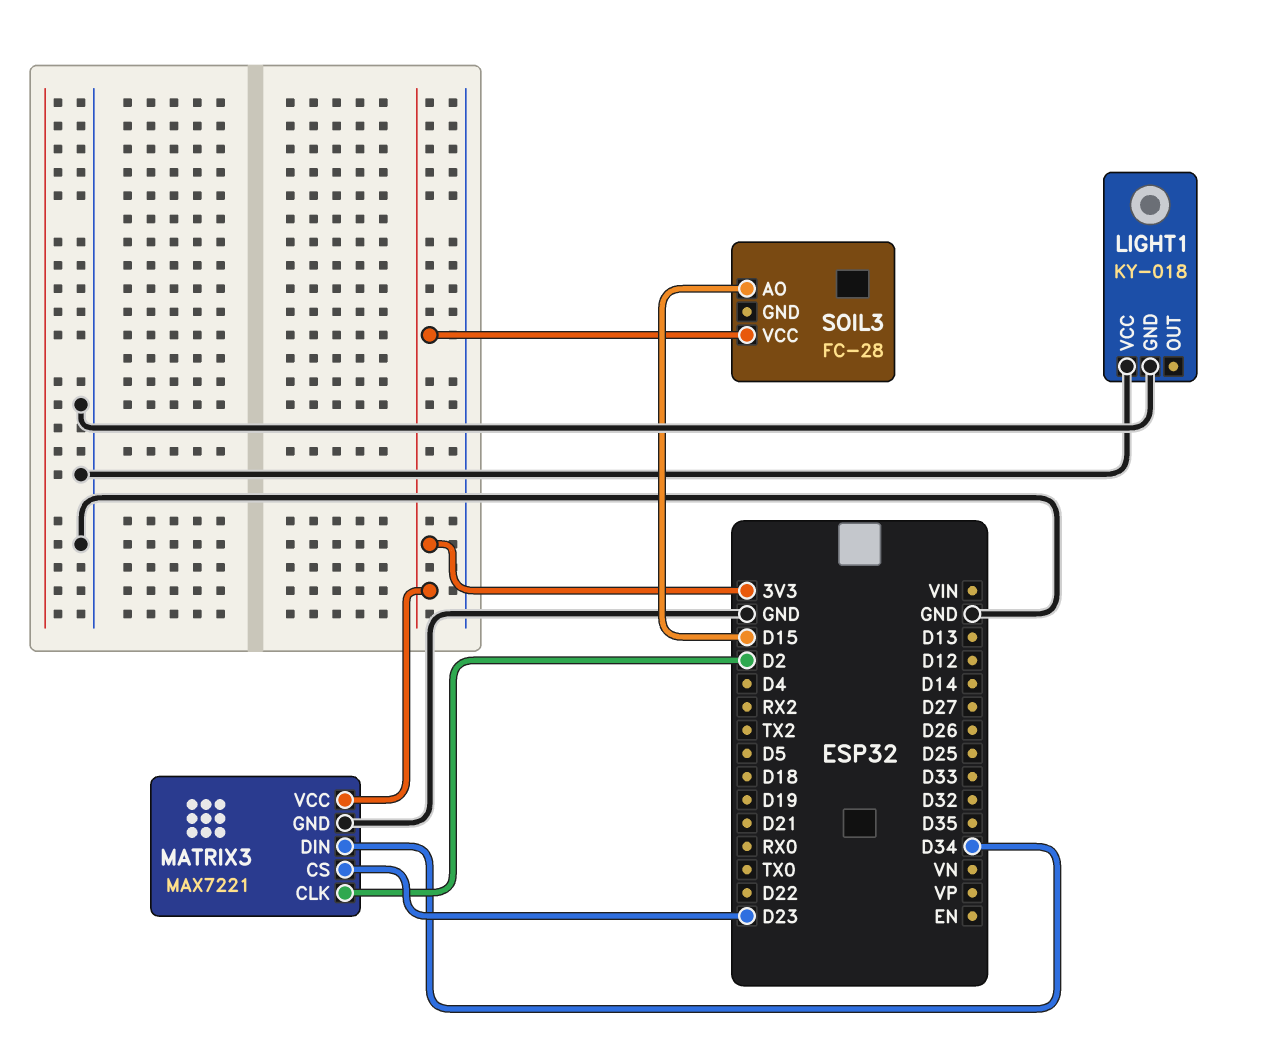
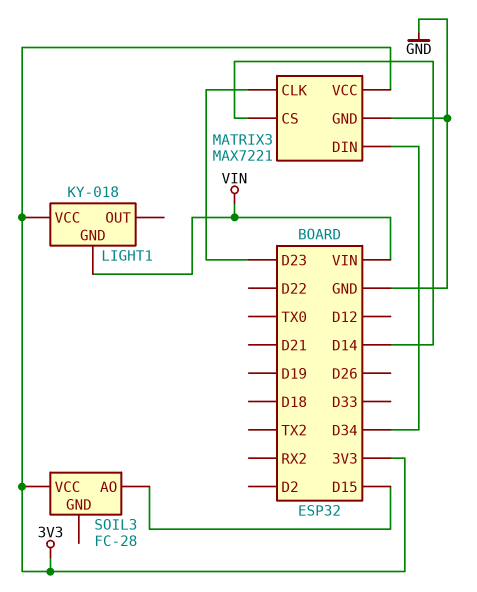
LIGHT1 pin GND: GND -> VIN
LIGHT1 pin VCC: GND -> 3V3
MATRIX3 pin CLK: D2 -> D23
MATRIX3 pin CS: D23 -> D14

